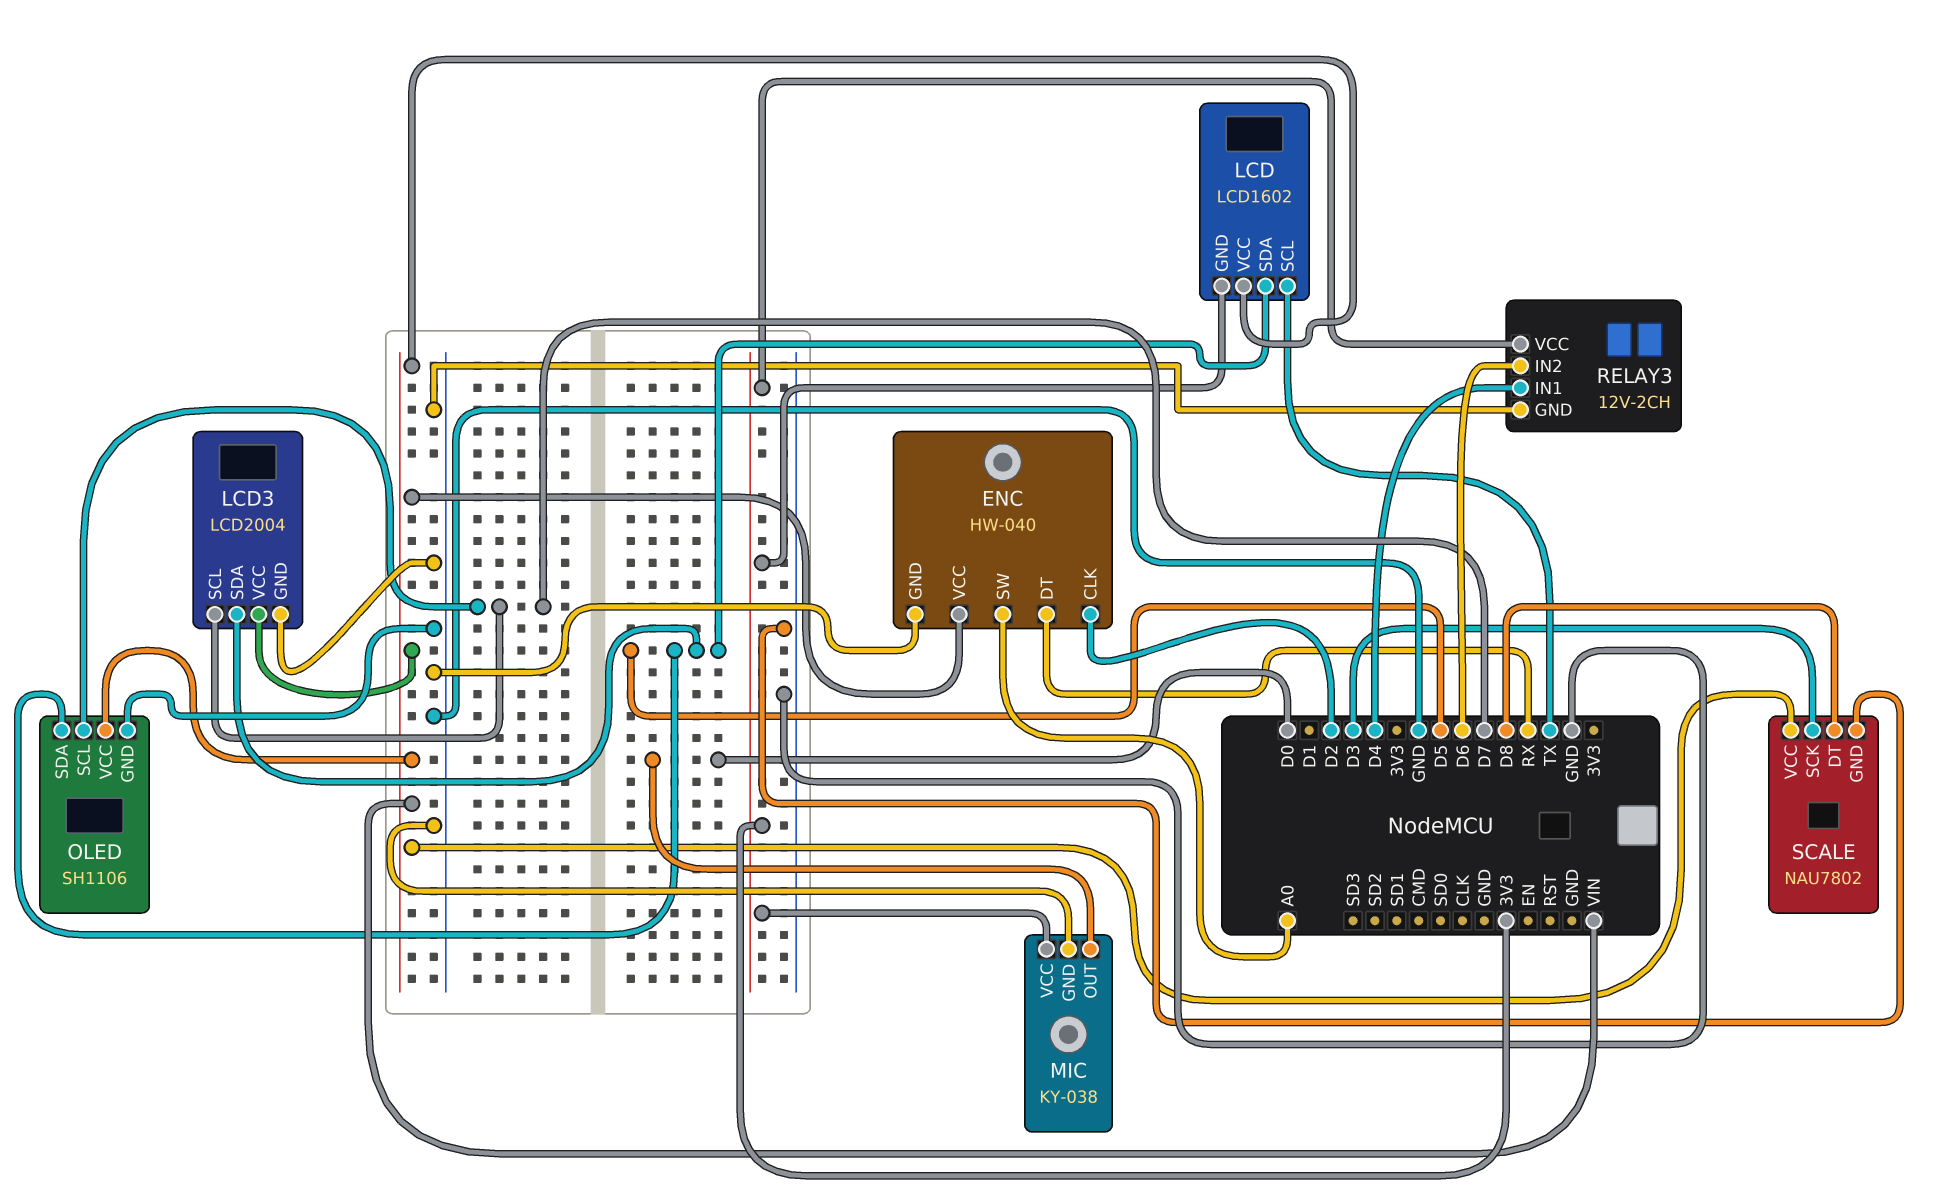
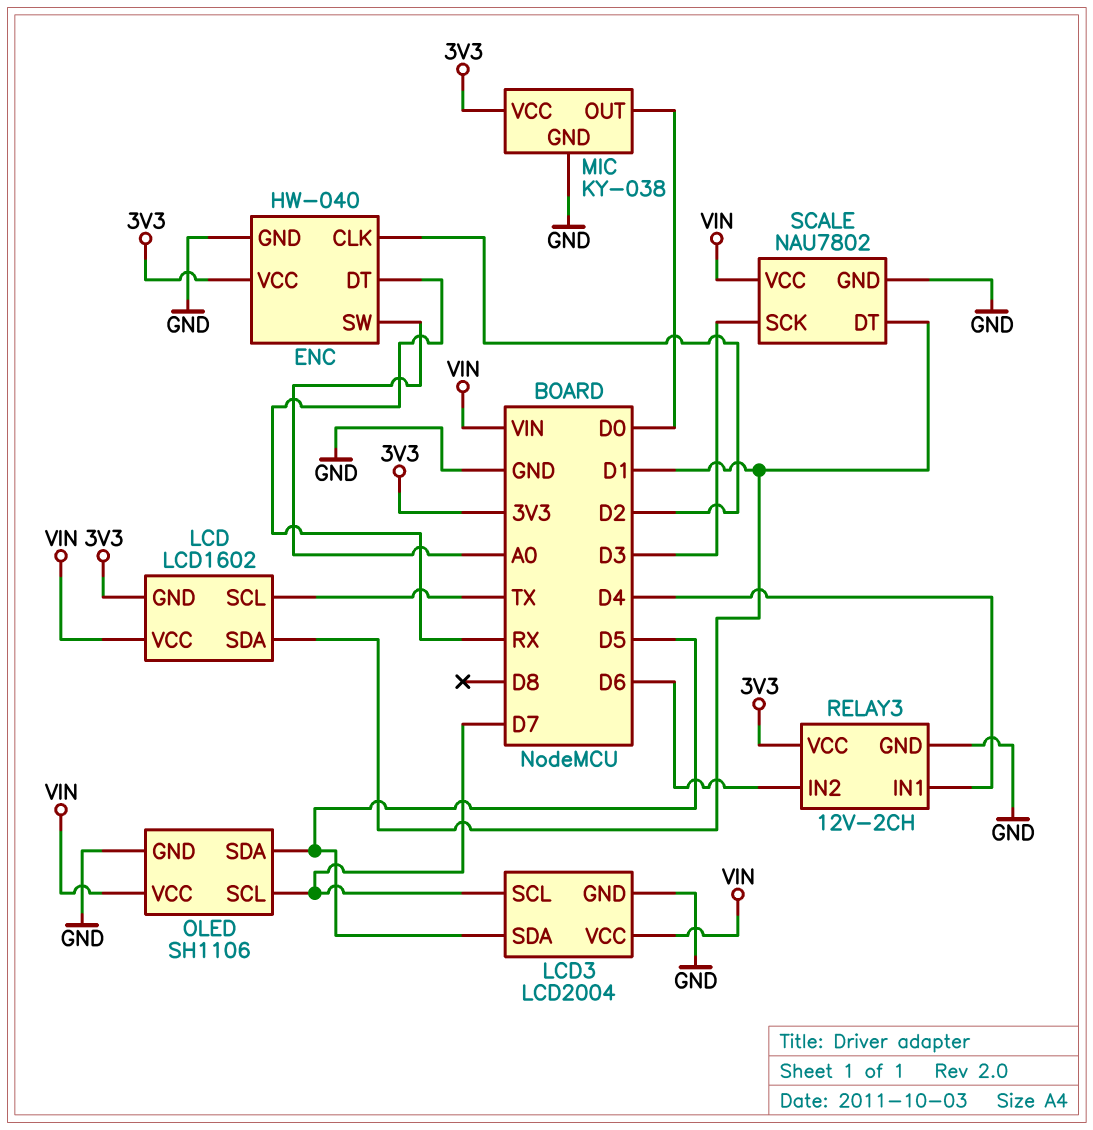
ENC pin VCC: VIN -> 3V3
LCD pin SDA: D5 -> D1
SCALE pin DT: D8 -> D1

